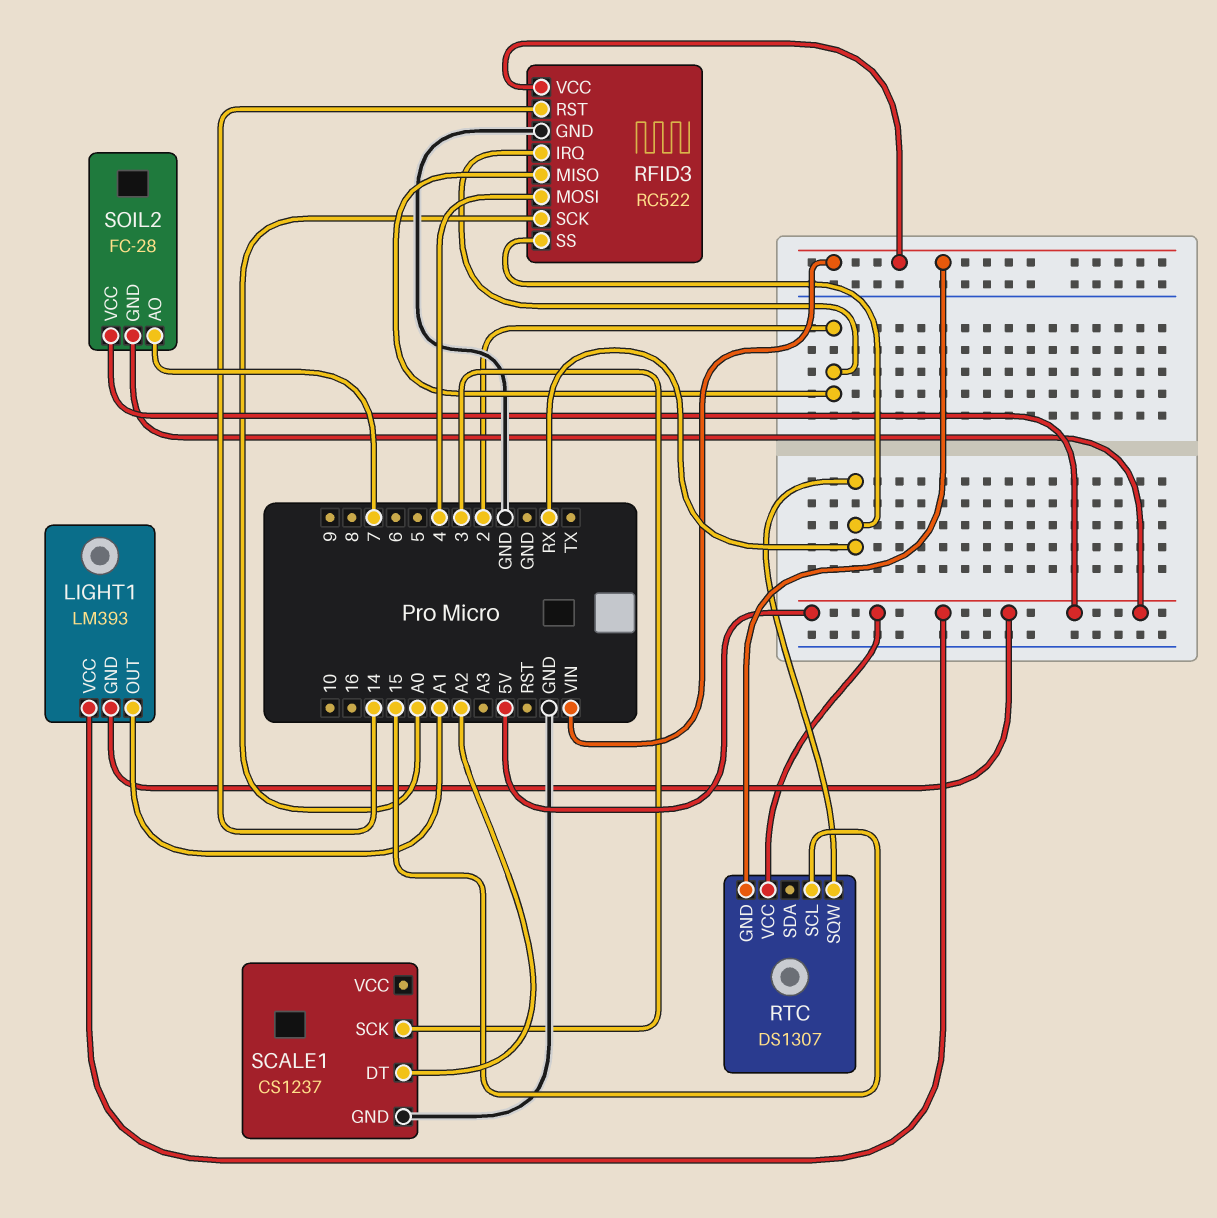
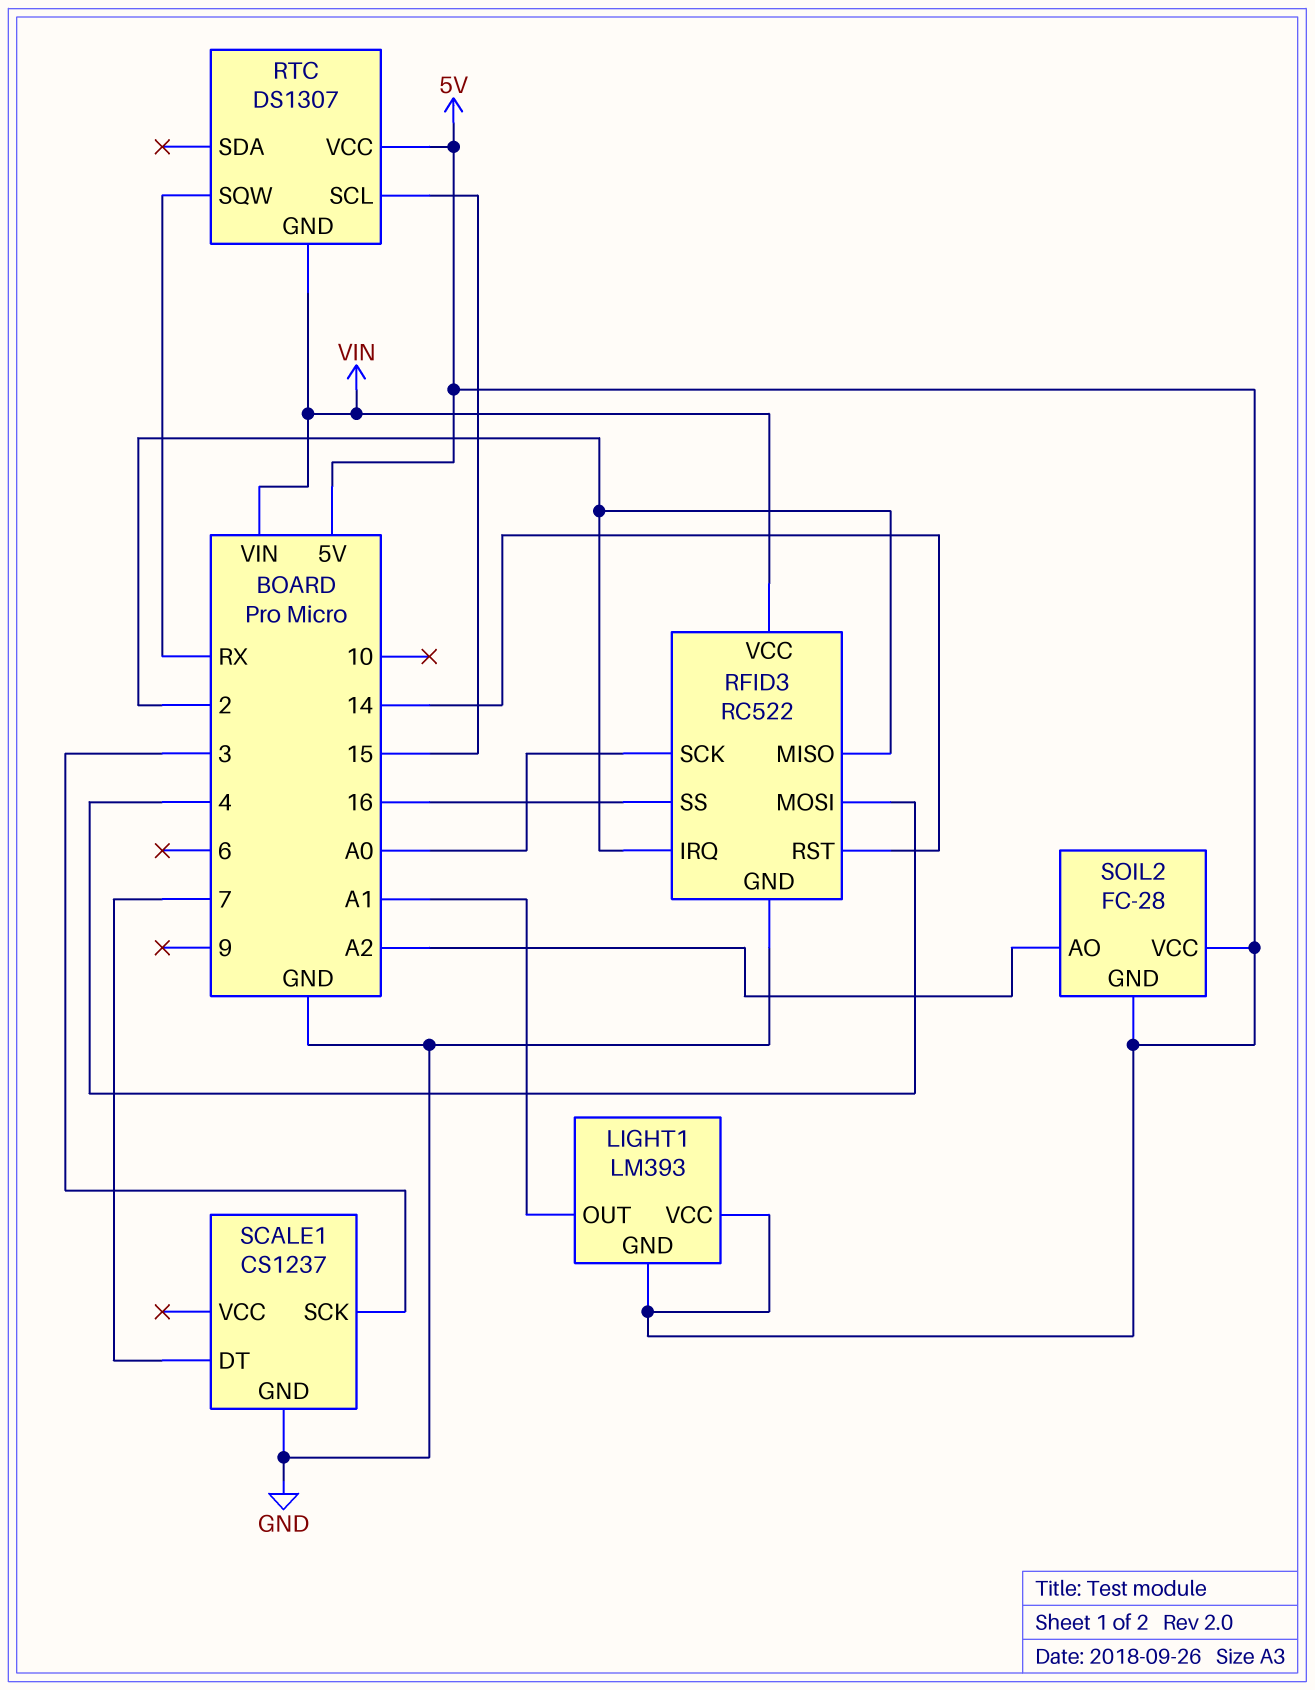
RFID3 pin SS: RX -> 16
SCALE1 pin DT: A2 -> 7
SOIL2 pin AO: 7 -> A2

